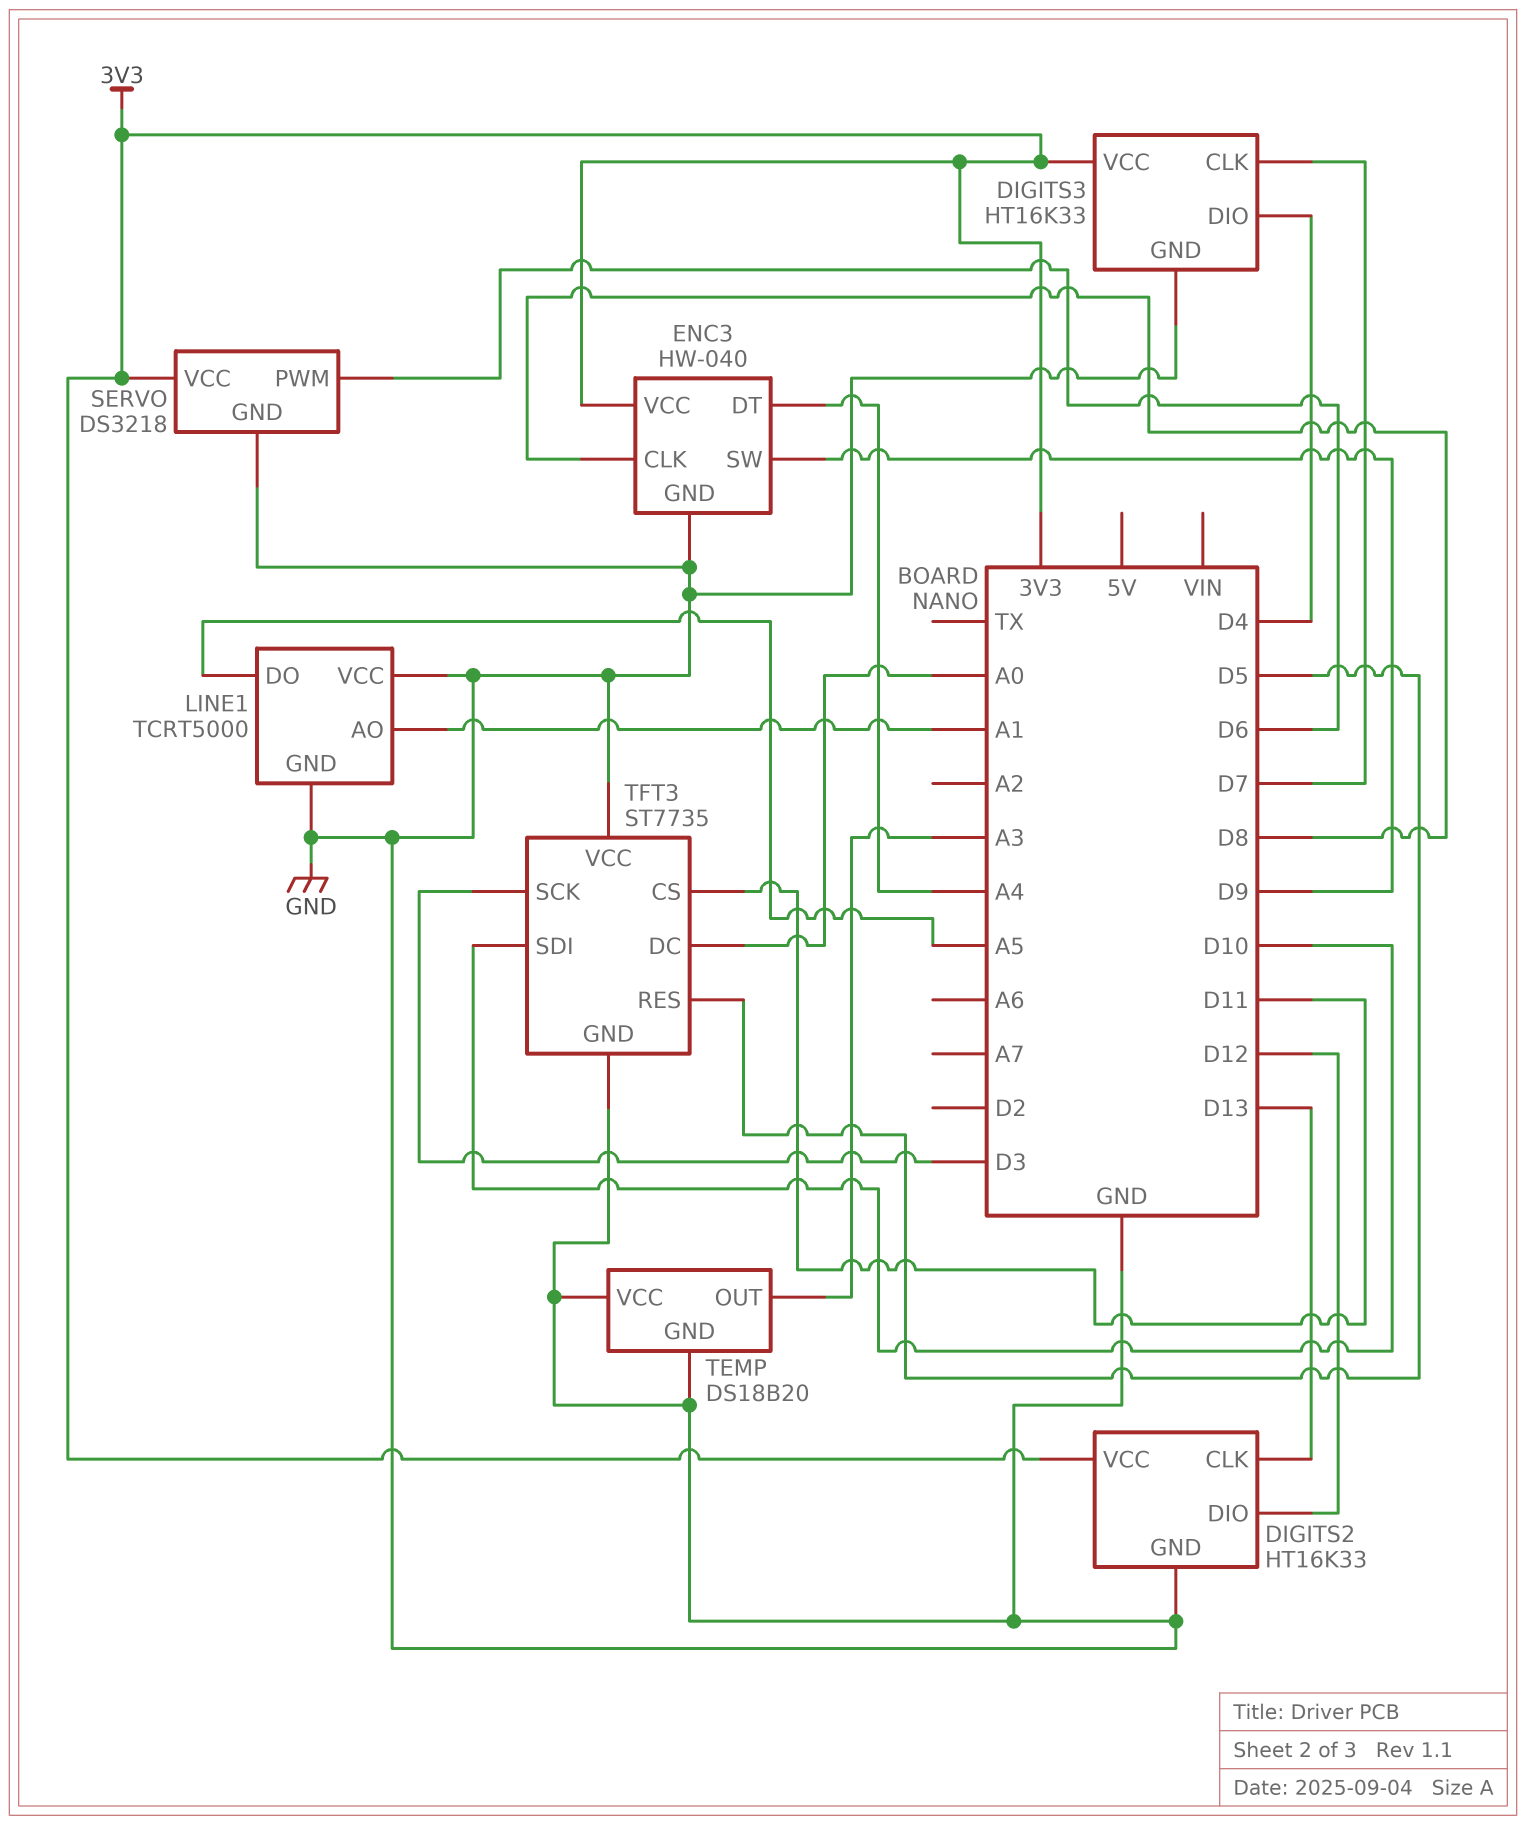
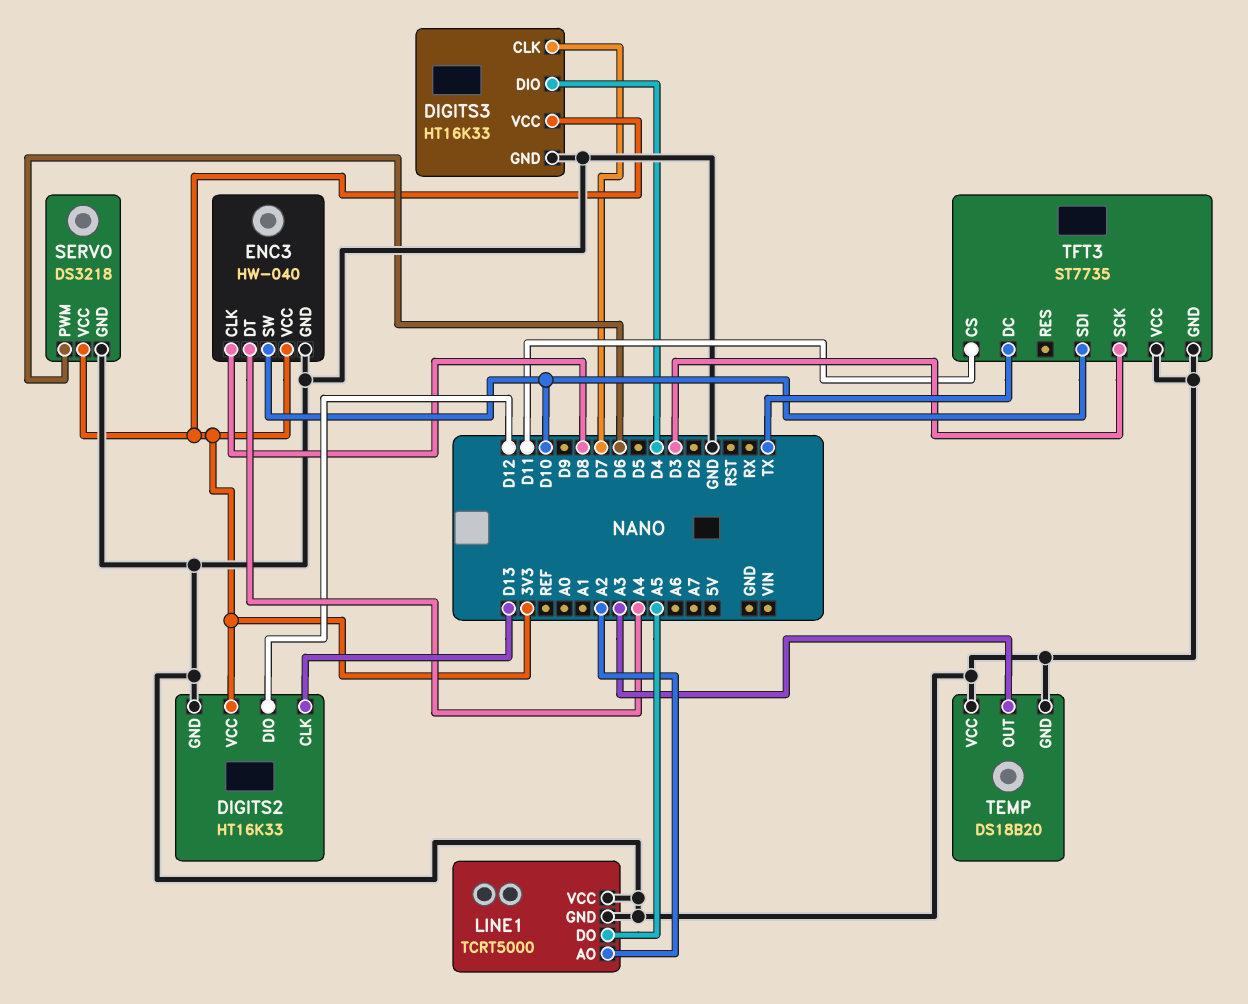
ENC3 pin SW: D9 -> D10
LINE1 pin AO: A1 -> A2
TFT3 pin DC: A0 -> TX
TFT3 pin RES: D5 -> none

